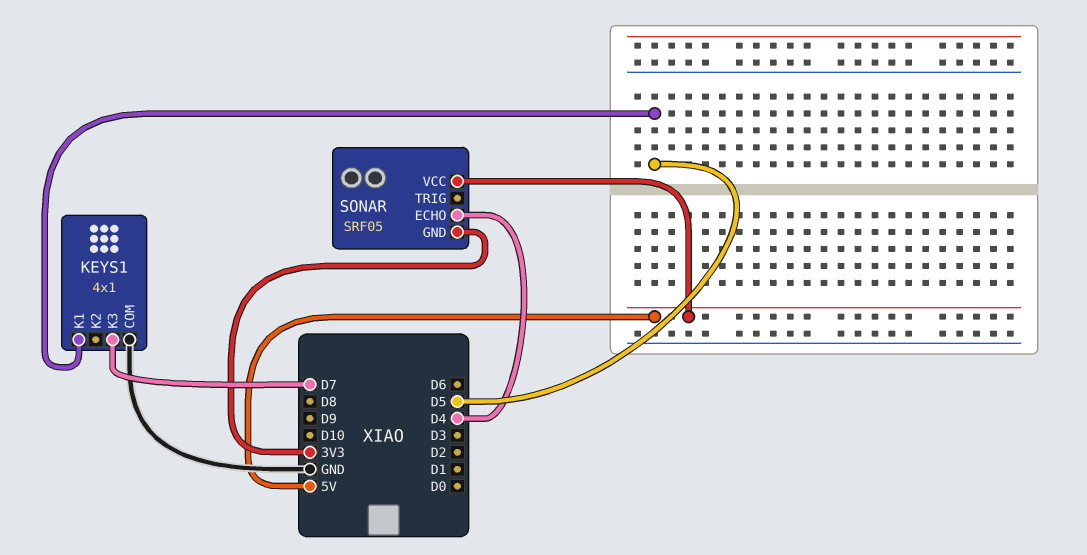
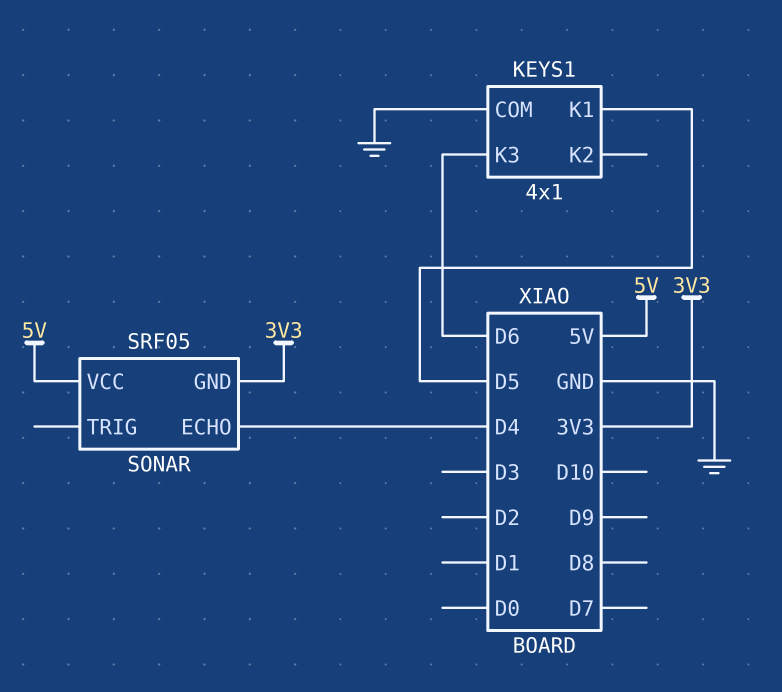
KEYS1 pin K3: D7 -> D6

